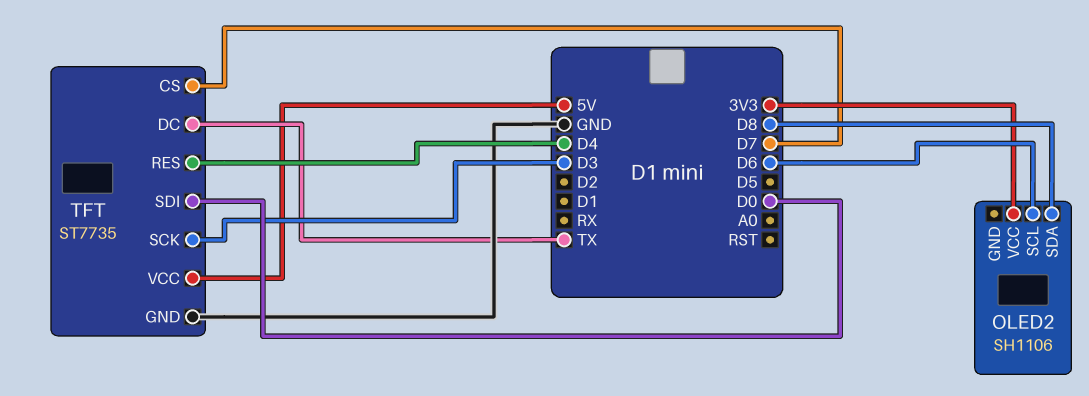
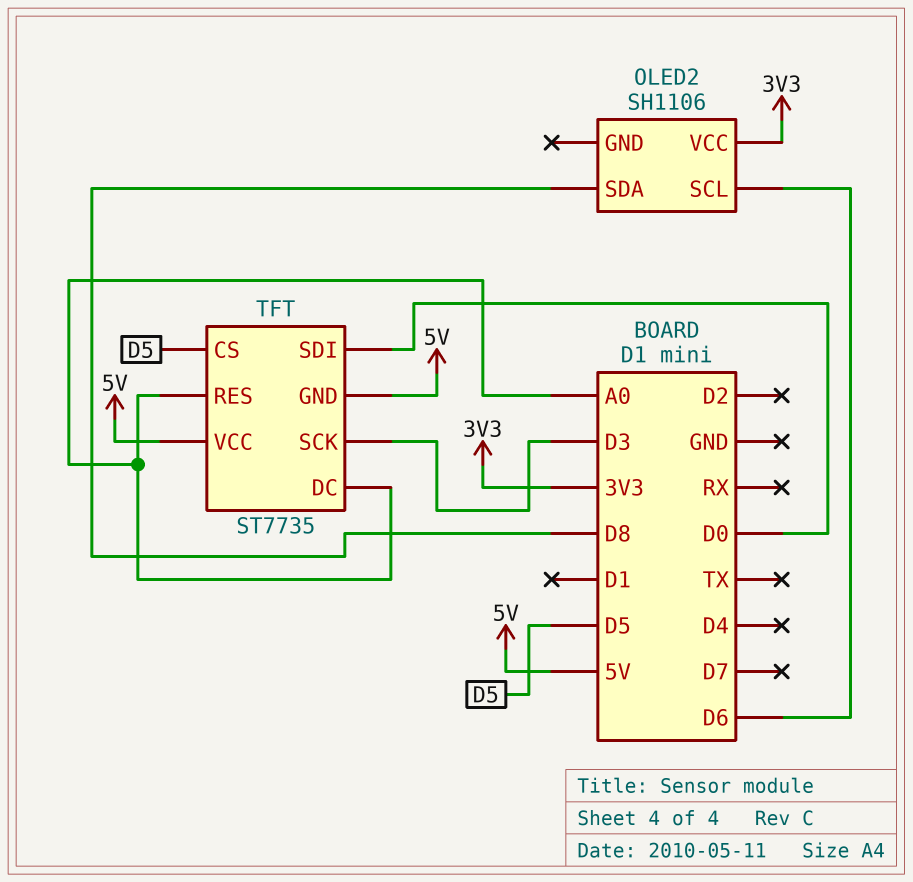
TFT pin CS: D7 -> D5
TFT pin DC: TX -> A0
TFT pin GND: GND -> 5V
TFT pin RES: D4 -> A0

